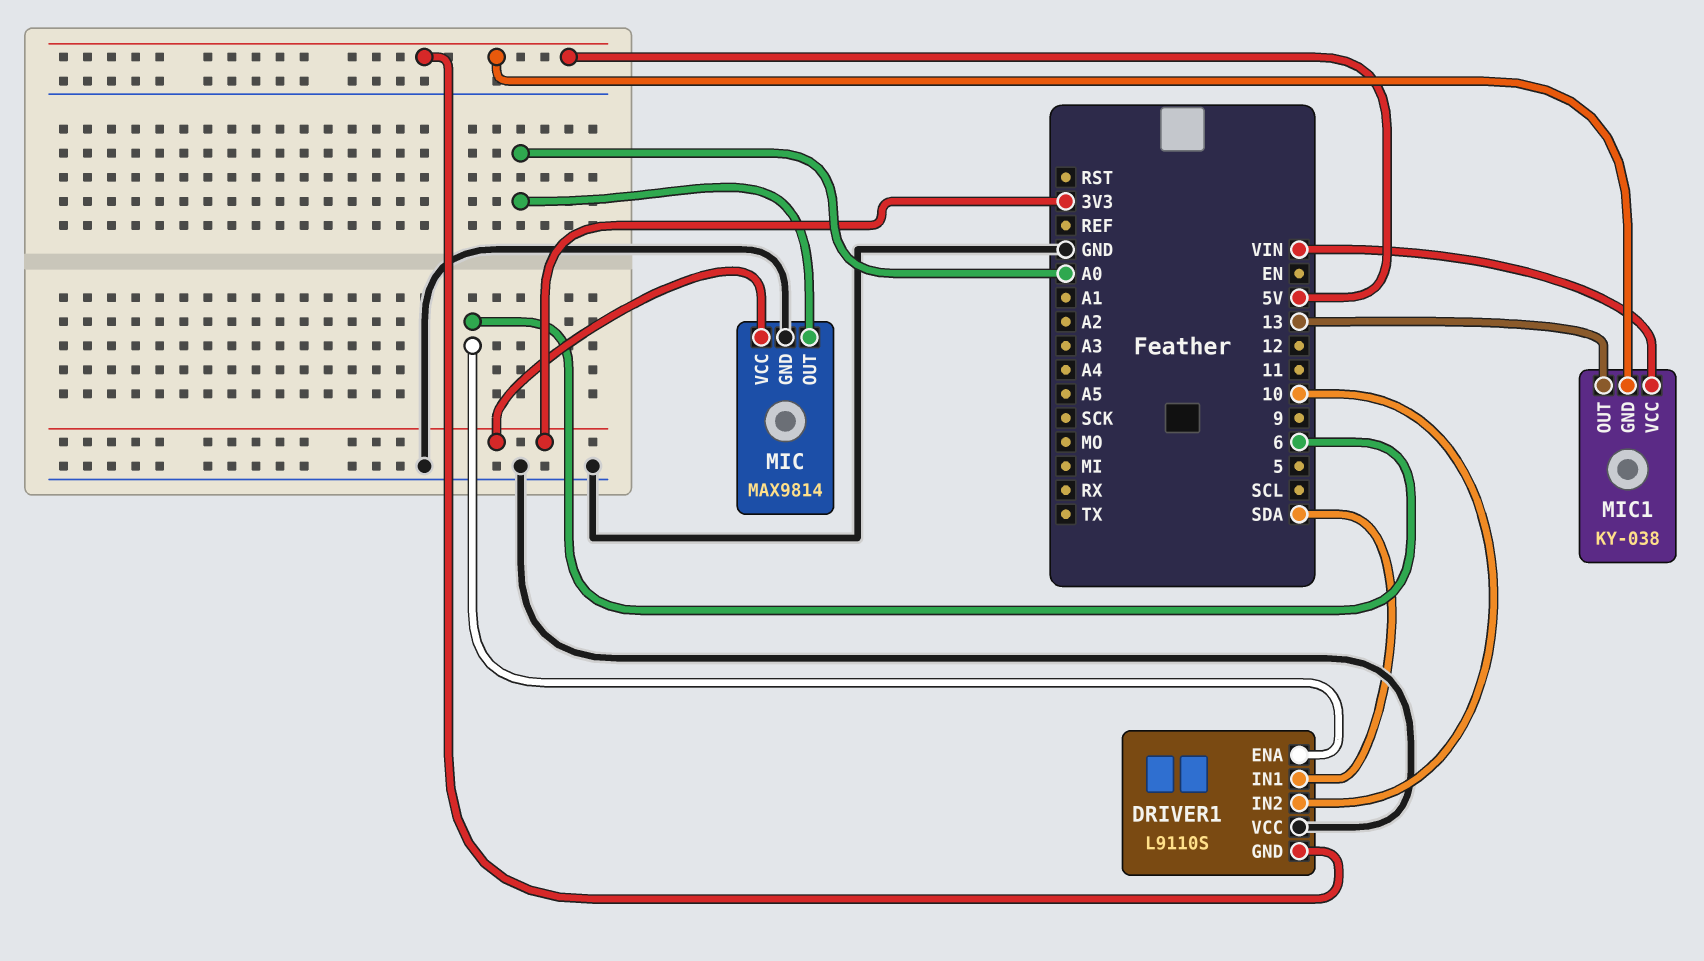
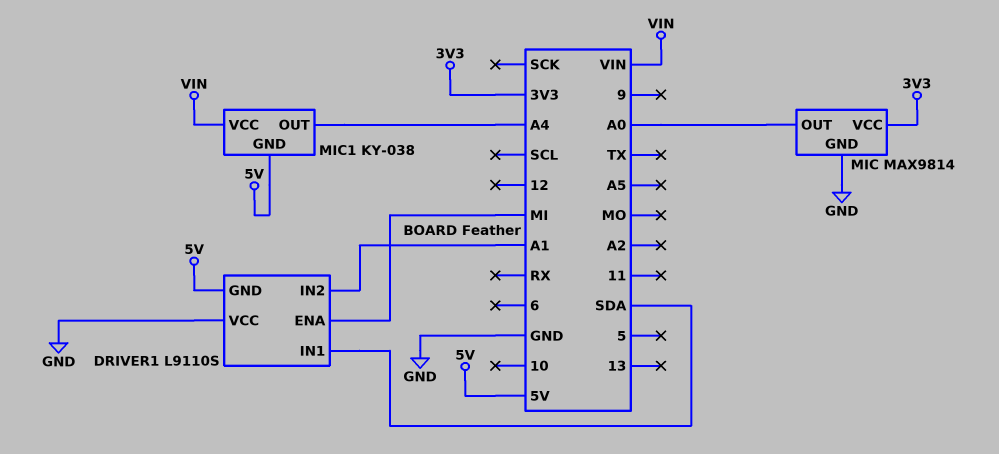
DRIVER1 pin ENA: 6 -> MI
DRIVER1 pin IN2: 10 -> A1
MIC1 pin OUT: 13 -> A4

